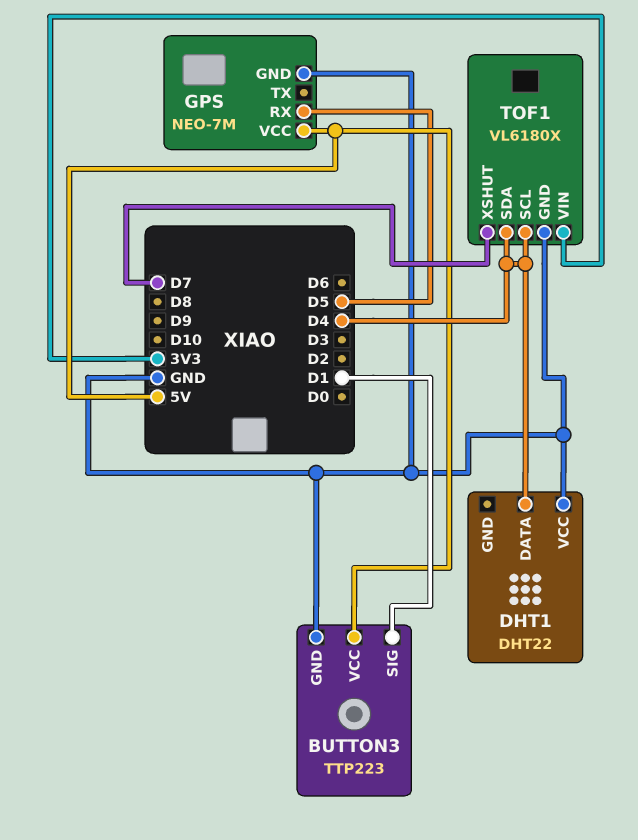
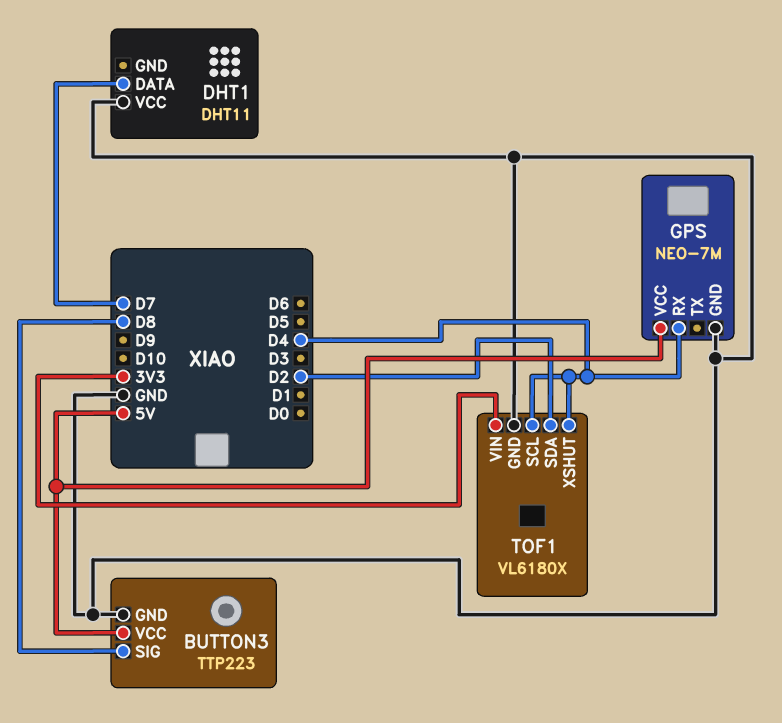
BUTTON3 pin SIG: D1 -> D8
DHT1: DHT22 -> DHT11
DHT1 pin DATA: D4 -> D7
GPS pin RX: D5 -> D4
TOF1 pin SDA: D4 -> D2
TOF1 pin XSHUT: D7 -> D4

